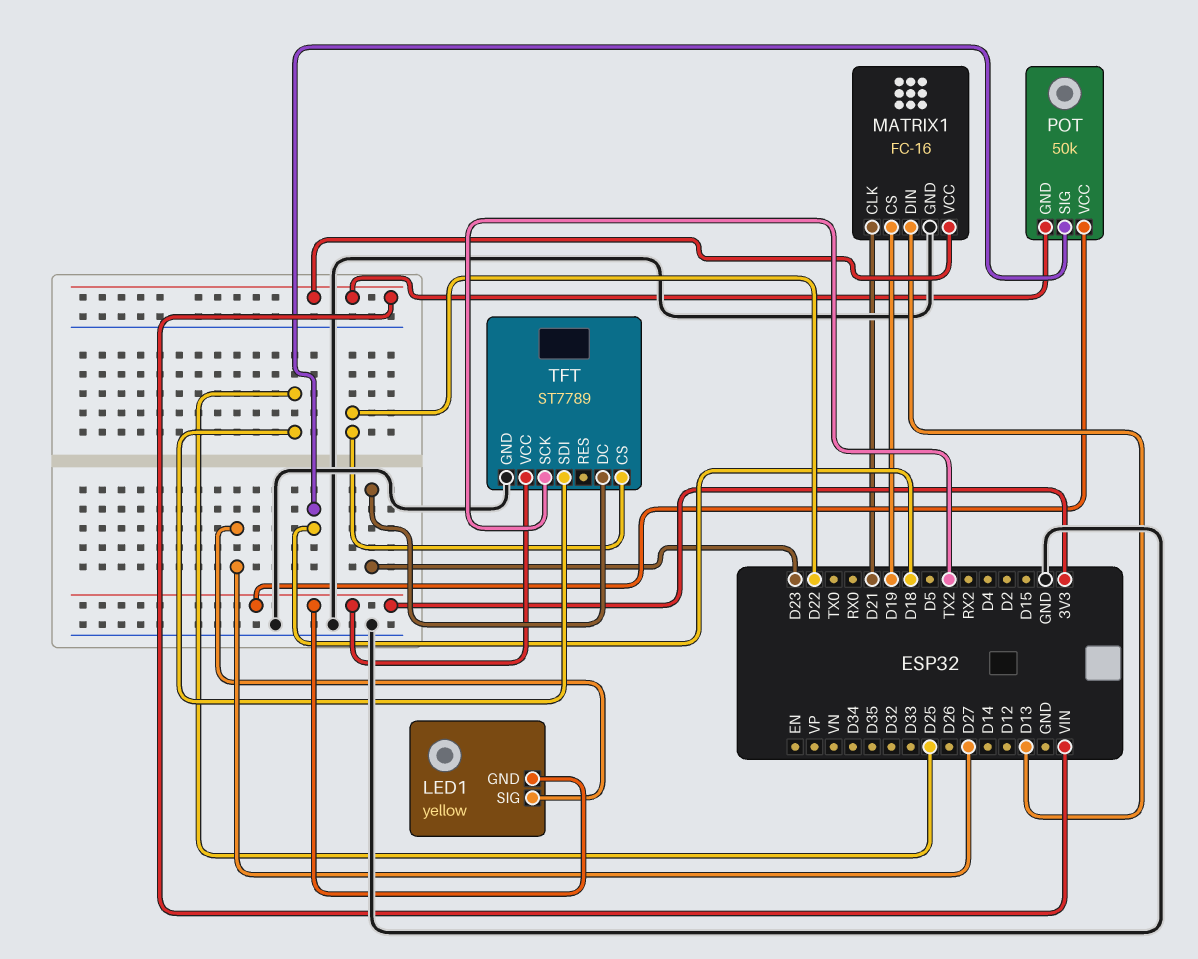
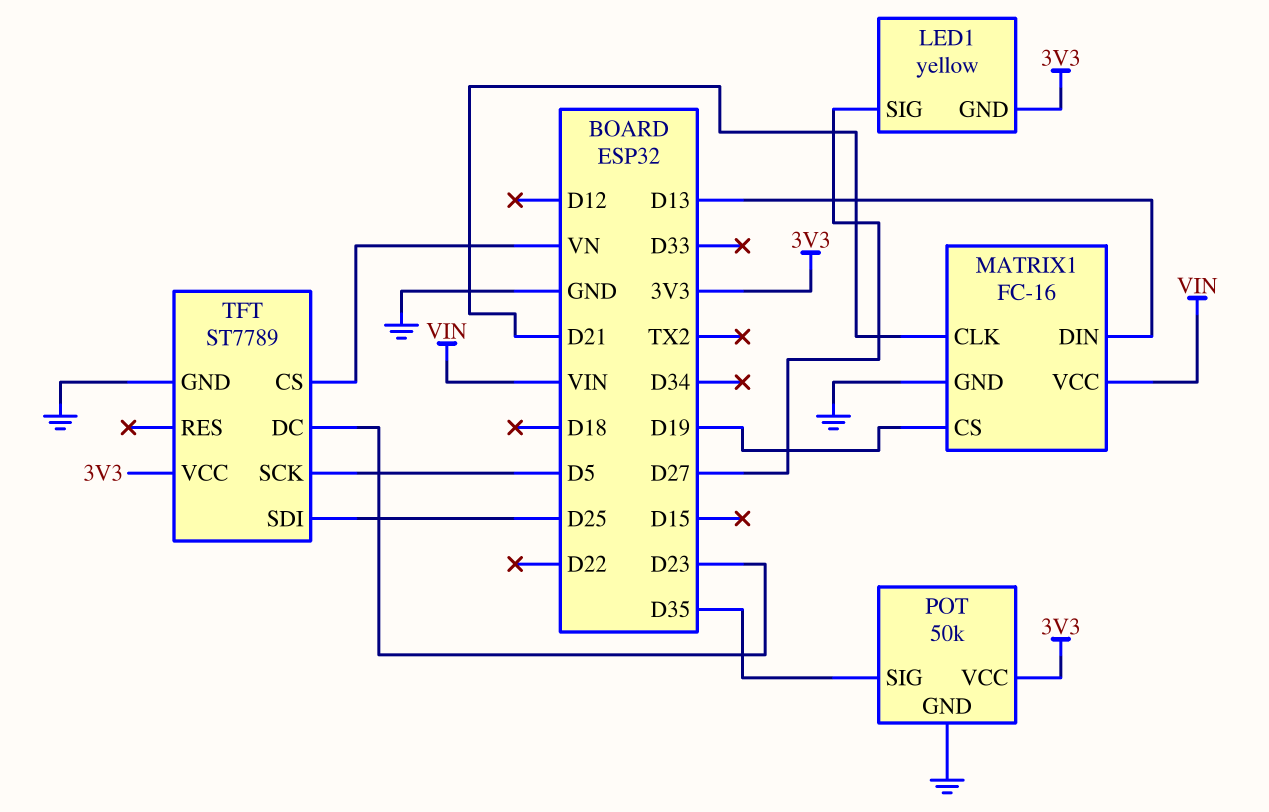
POT pin GND: VIN -> GND
POT pin SIG: D18 -> D35
TFT pin CS: D22 -> VN
TFT pin SCK: TX2 -> D5

